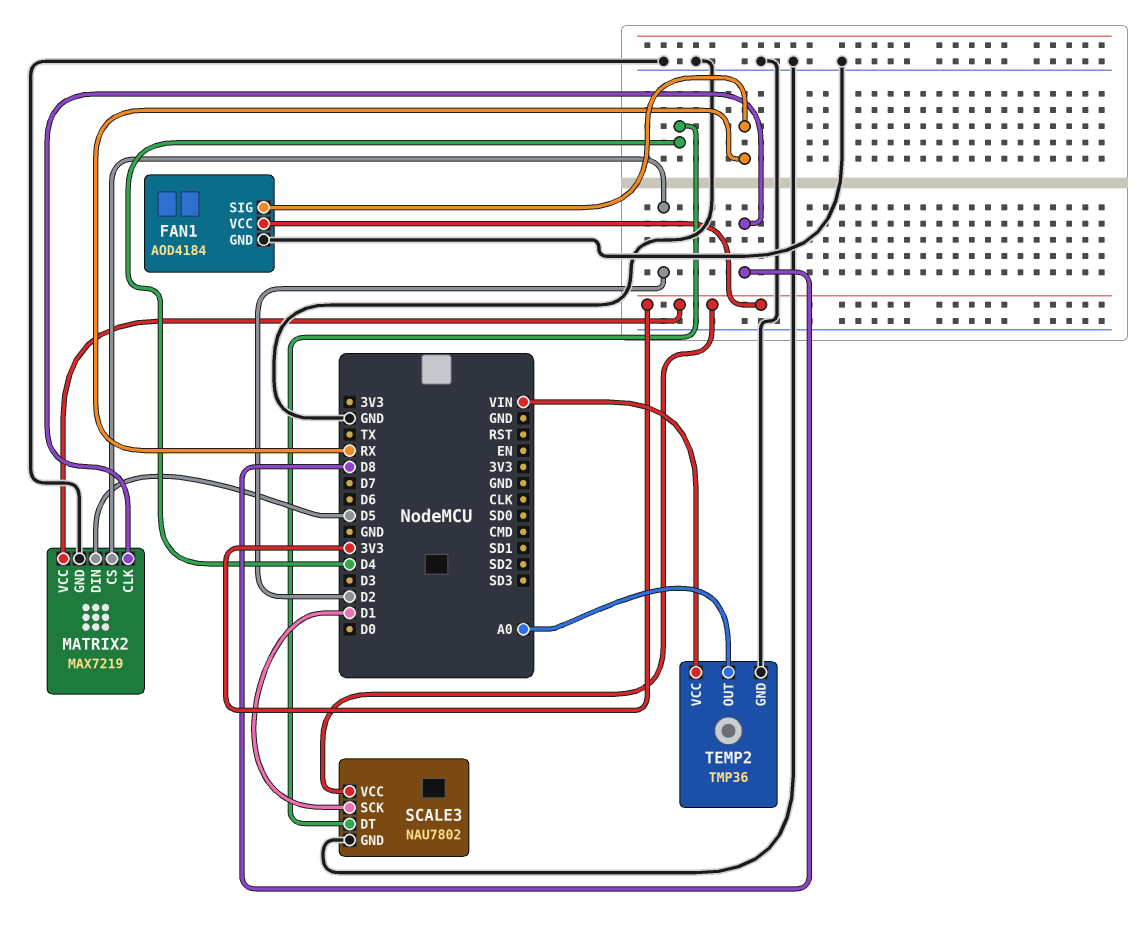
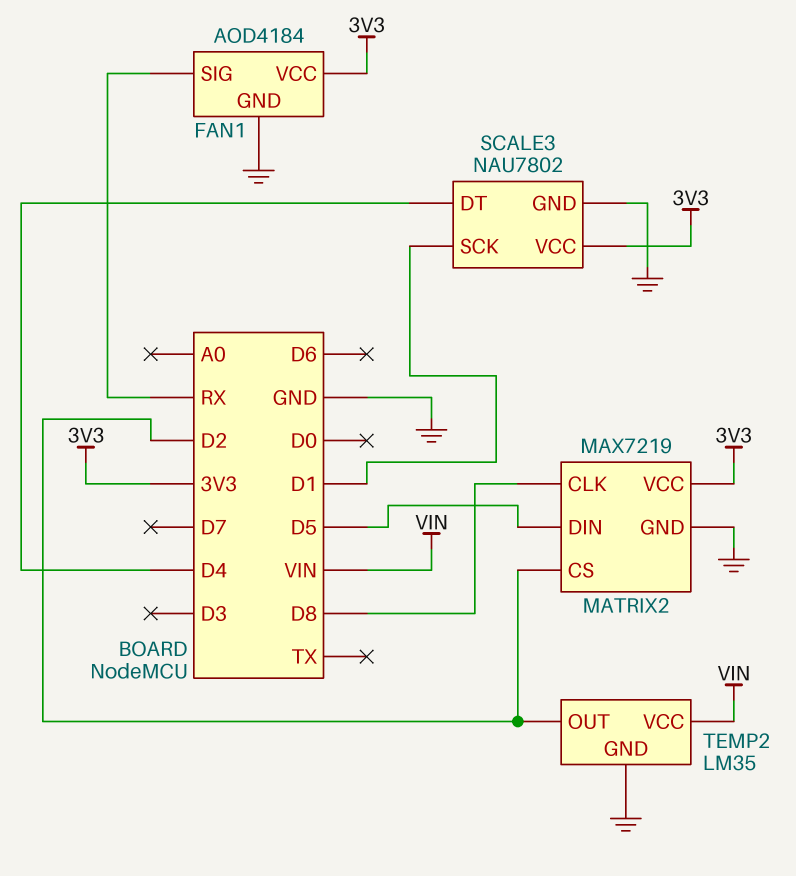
TEMP2: TMP36 -> LM35
TEMP2 pin OUT: A0 -> D2

